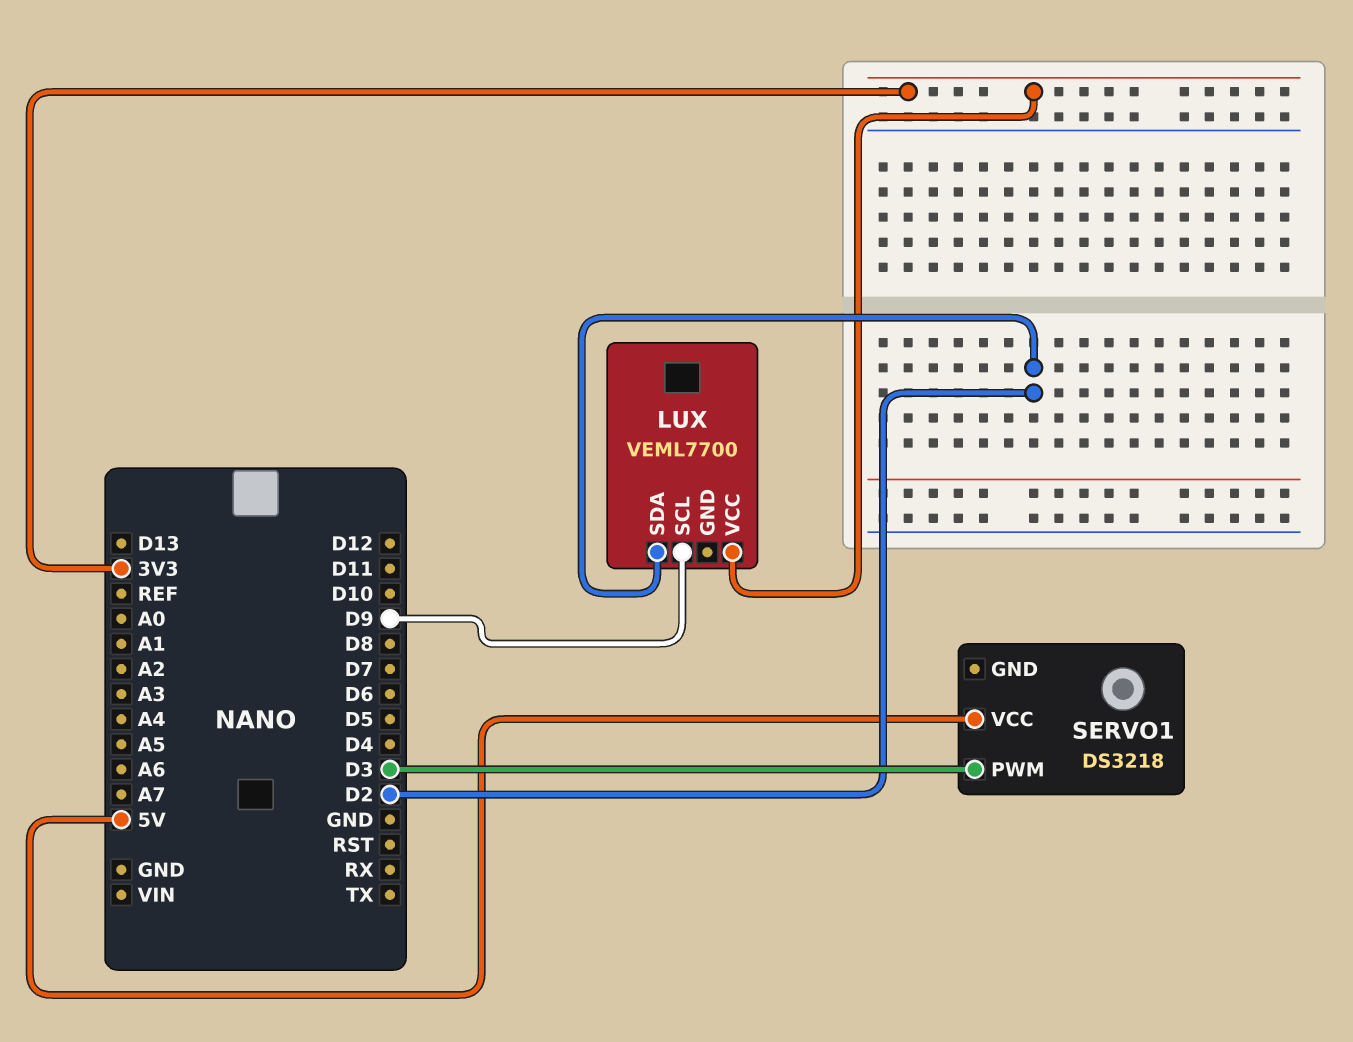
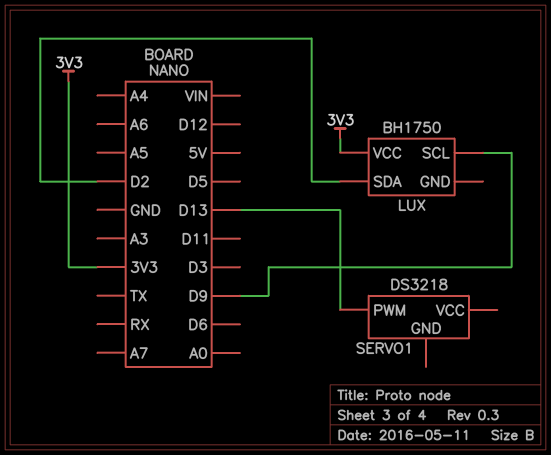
LUX: VEML7700 -> BH1750
SERVO1 pin PWM: D3 -> D13
SERVO1 pin VCC: 5V -> none

